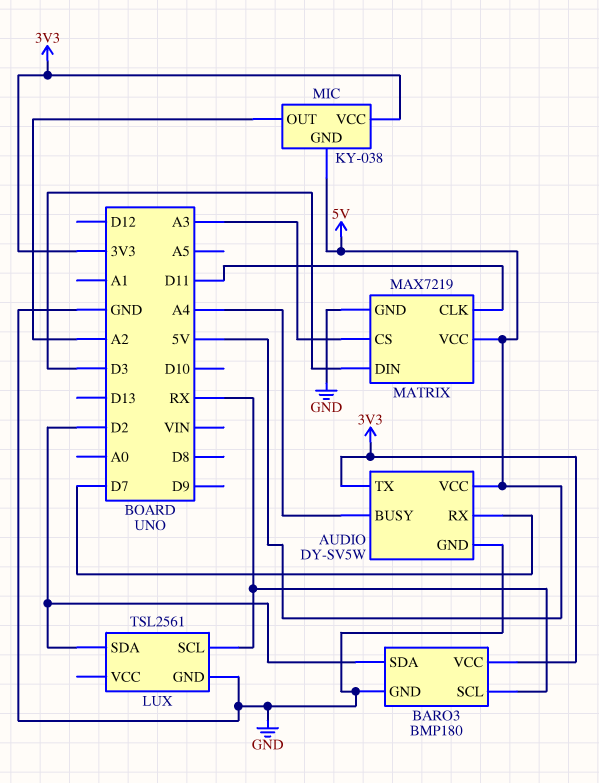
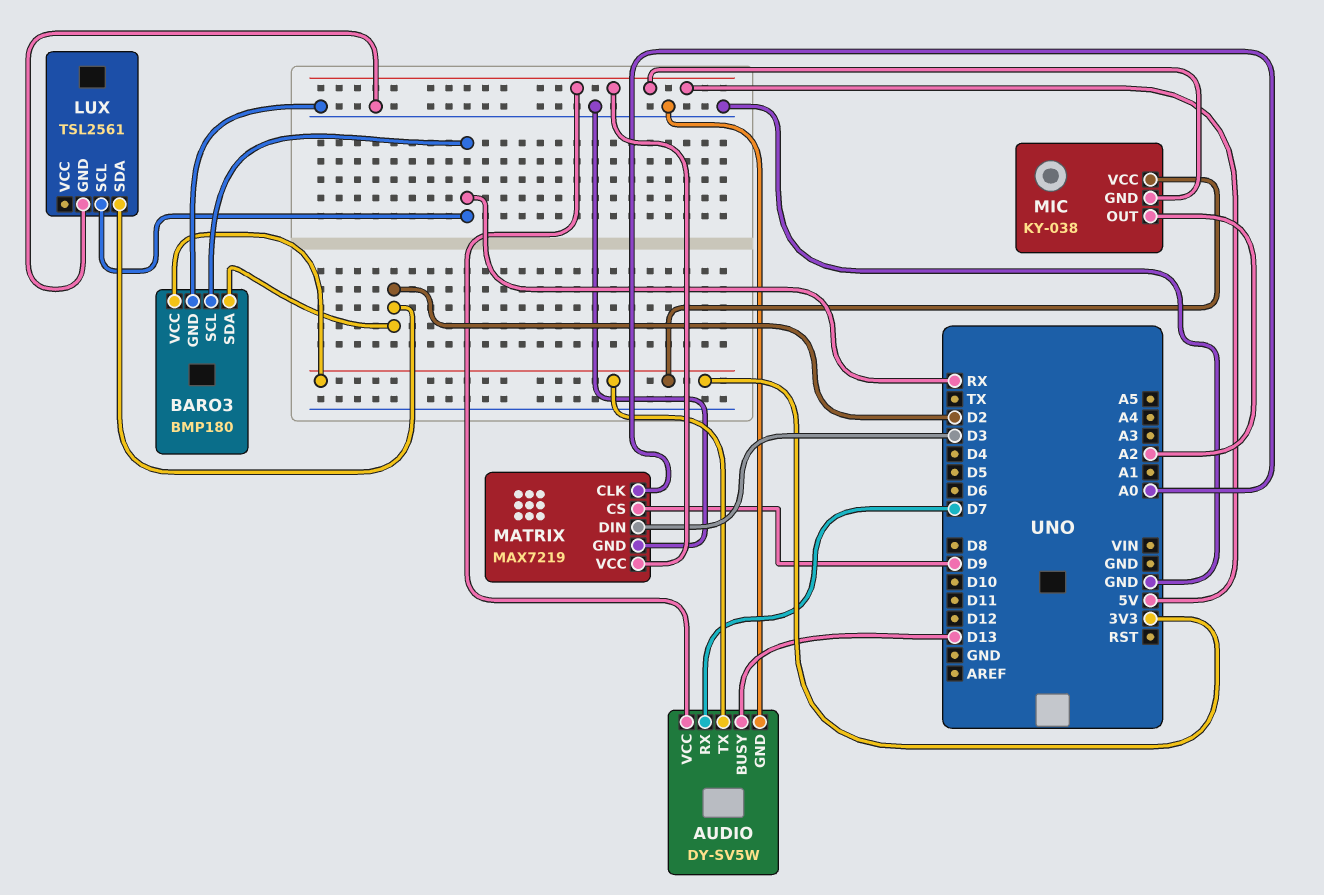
AUDIO pin BUSY: A4 -> D13
MATRIX pin CLK: D11 -> A0
MATRIX pin CS: A3 -> D9

